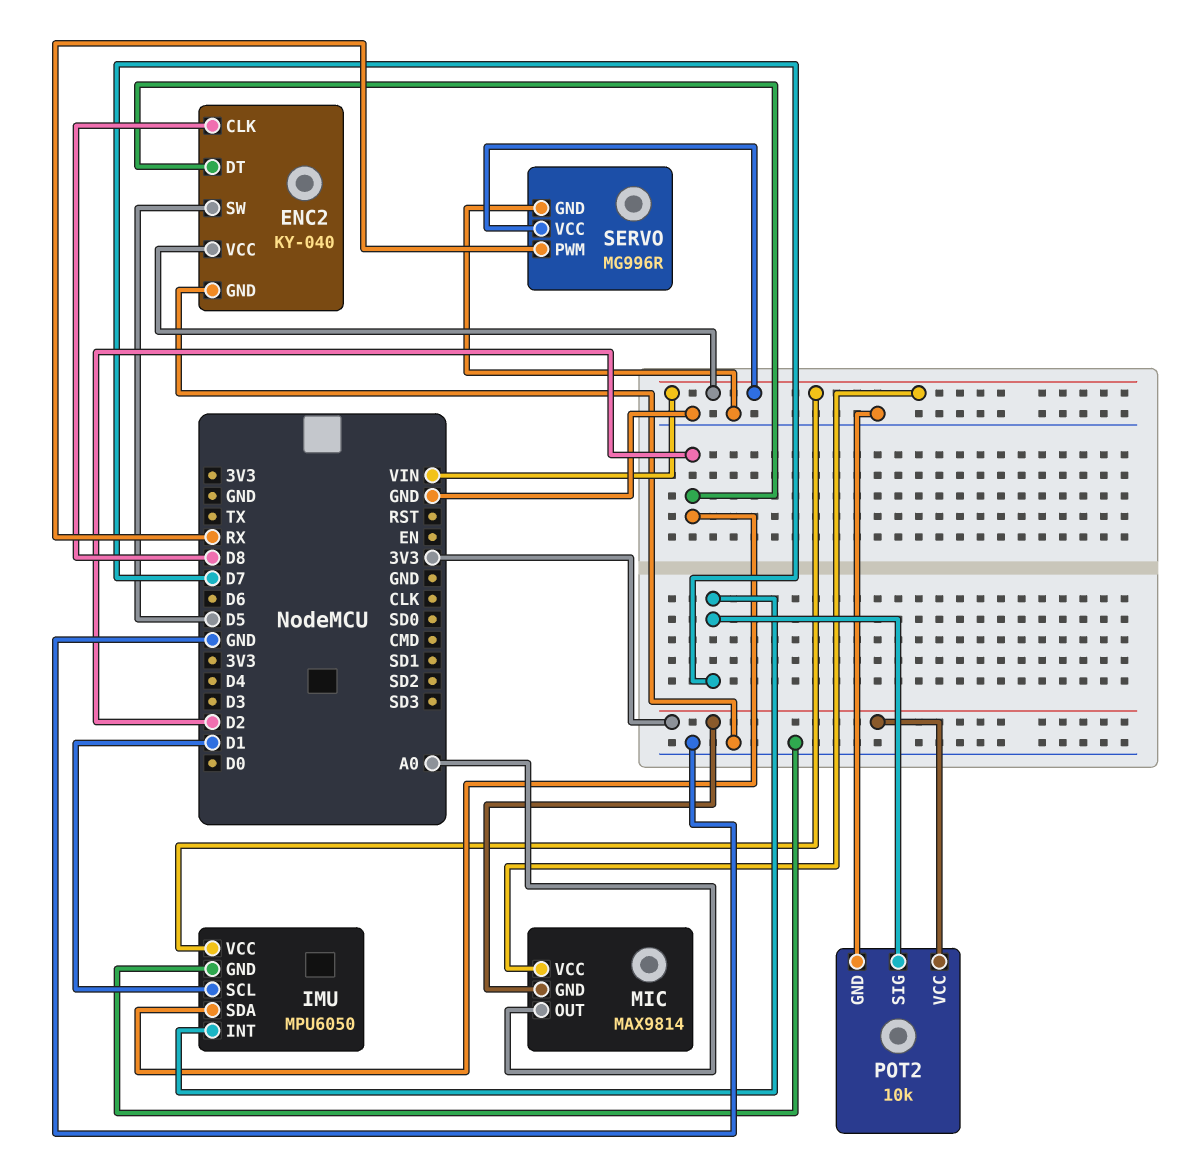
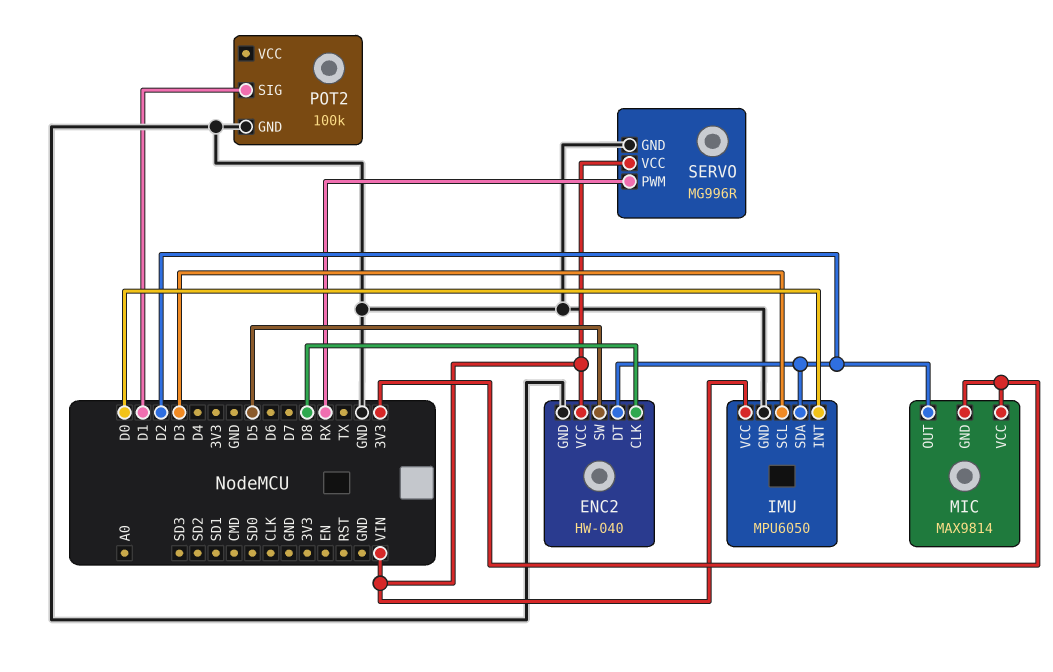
ENC2: KY-040 -> HW-040
IMU pin INT: D7 -> D0
IMU pin SCL: D1 -> D3
MIC pin OUT: A0 -> D2
MIC pin VCC: VIN -> 3V3
POT2: 10k -> 100k
POT2 pin SIG: D7 -> D1
POT2 pin VCC: 3V3 -> none

